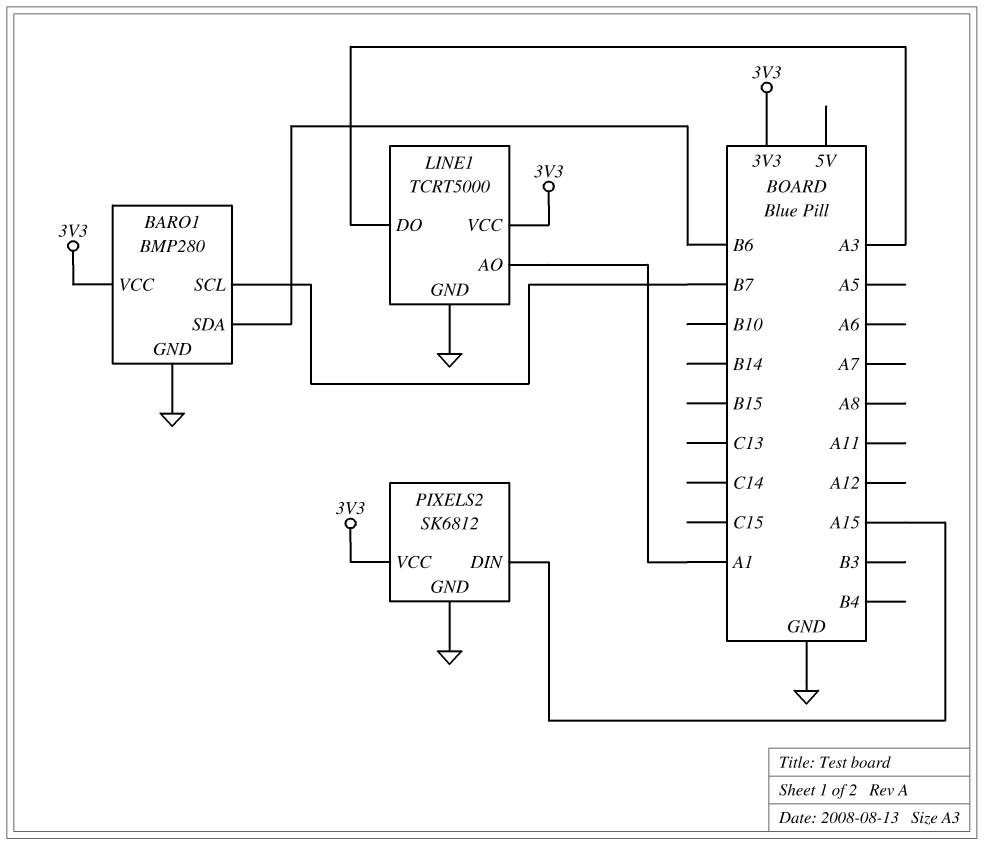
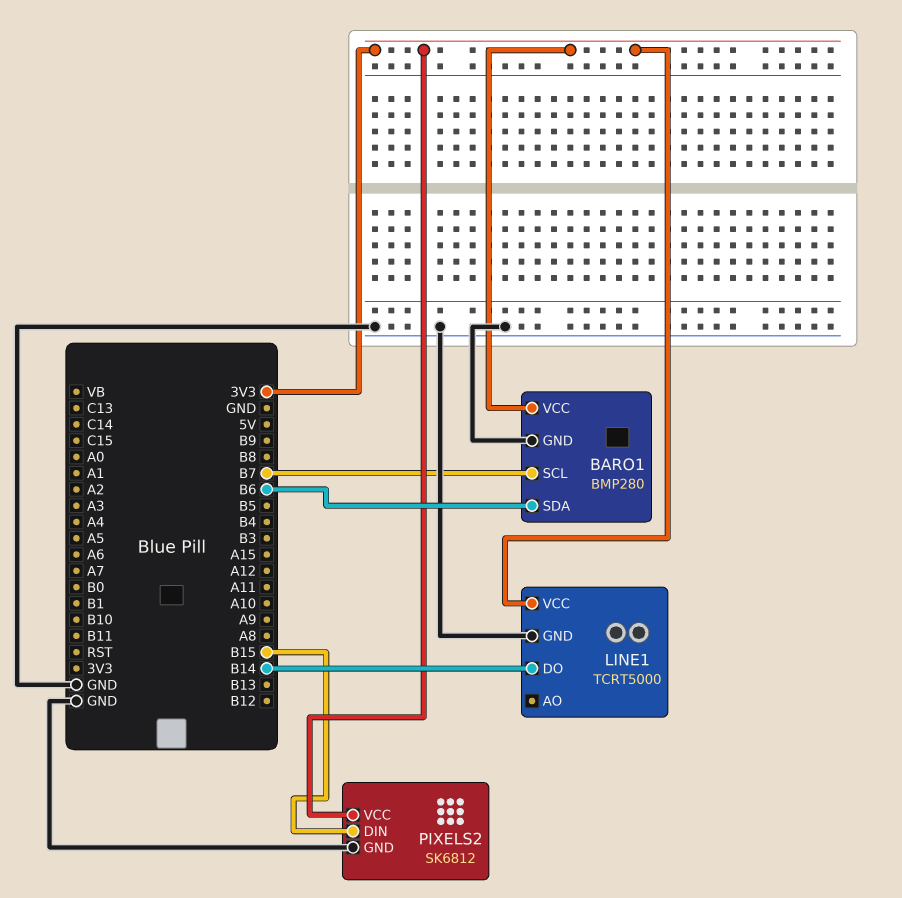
LINE1 pin AO: A1 -> none
LINE1 pin DO: A3 -> B14
PIXELS2 pin DIN: A15 -> B15

